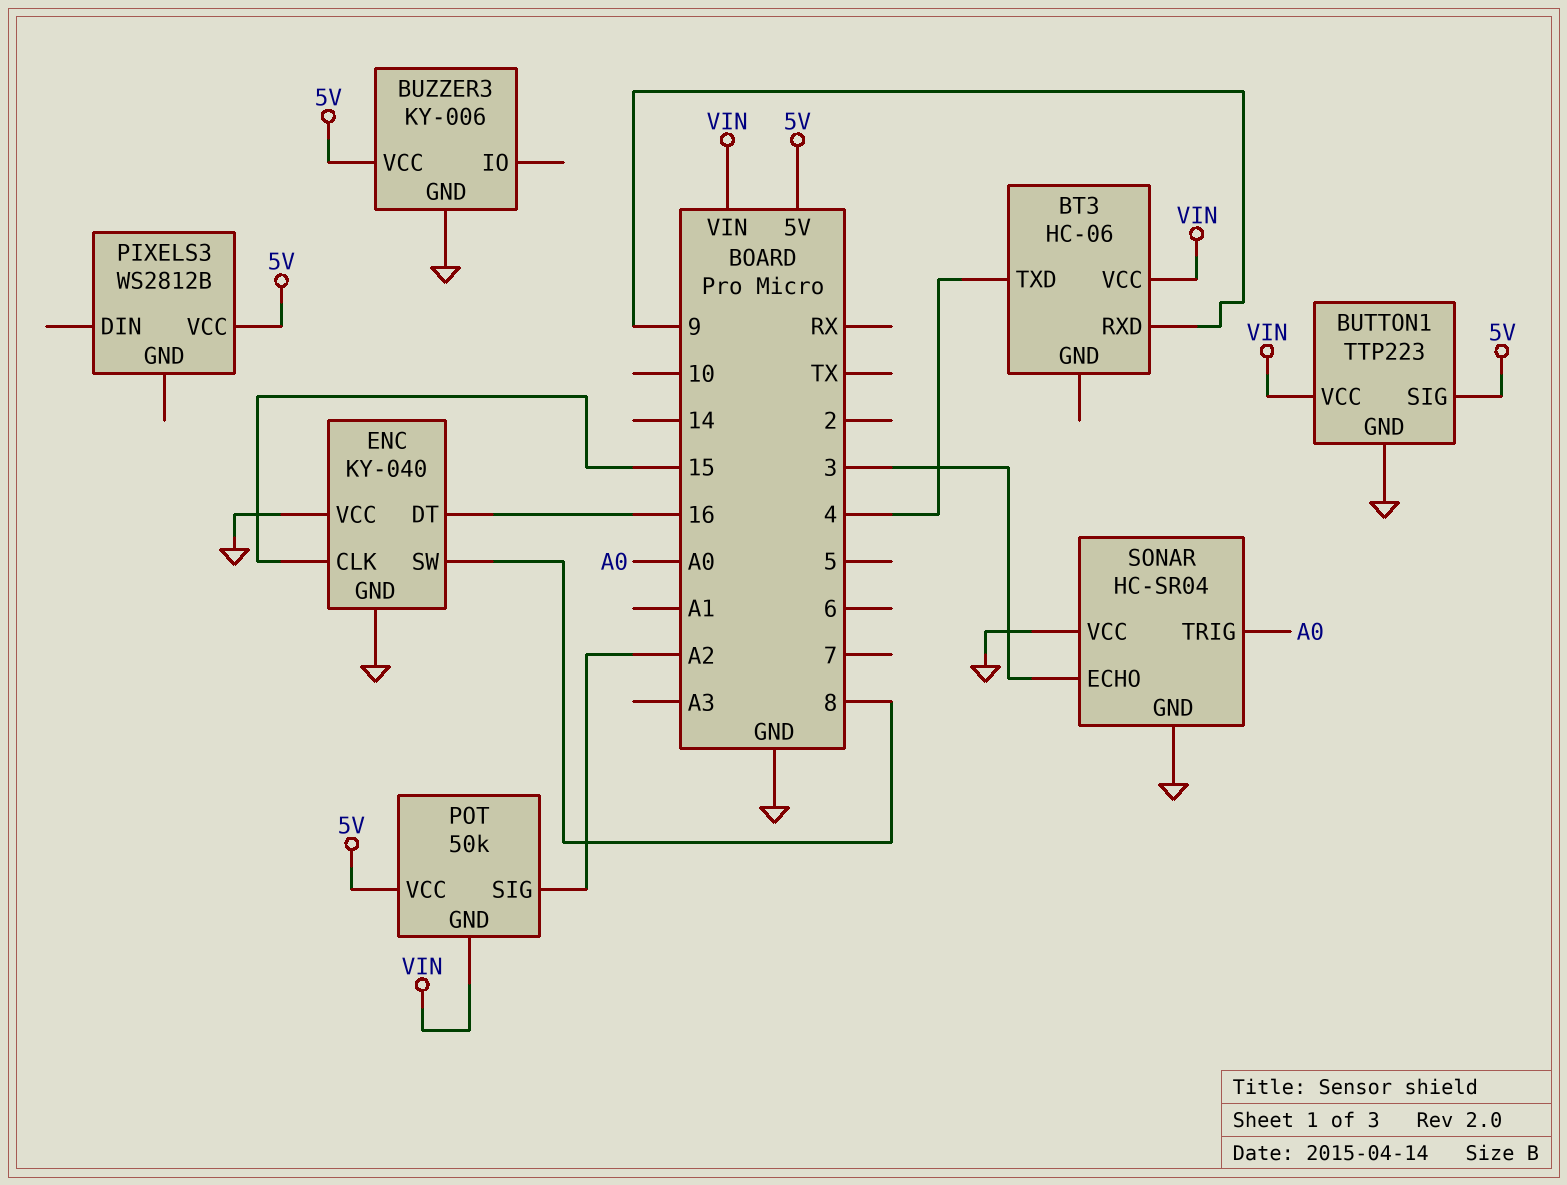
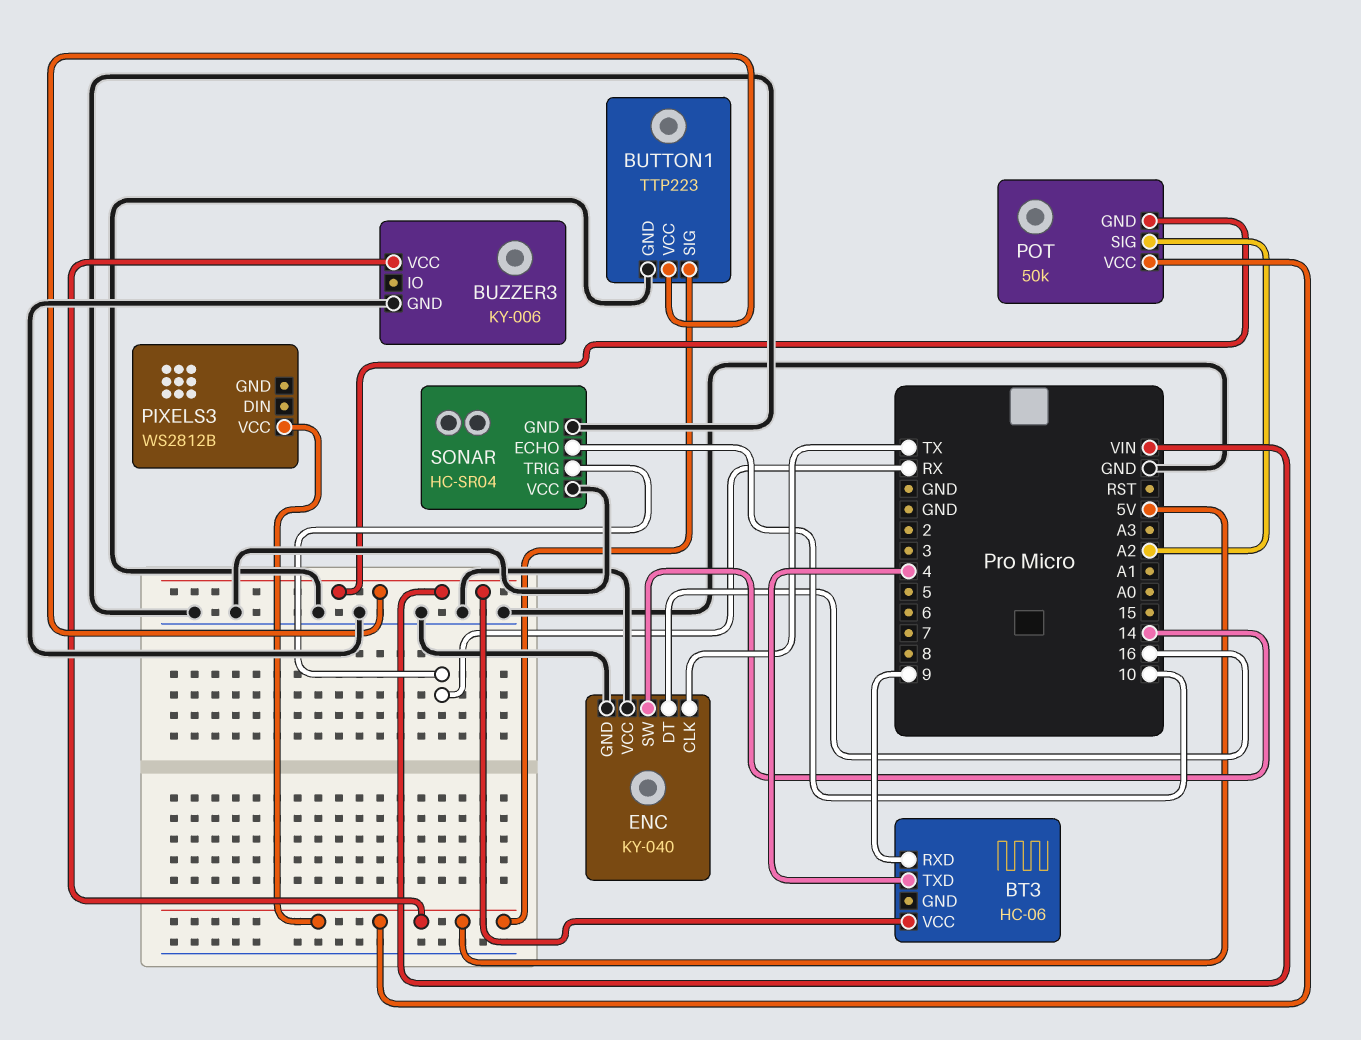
ENC pin CLK: 15 -> TX
ENC pin SW: 8 -> 14
SONAR pin ECHO: 3 -> 10
SONAR pin TRIG: A0 -> RX

